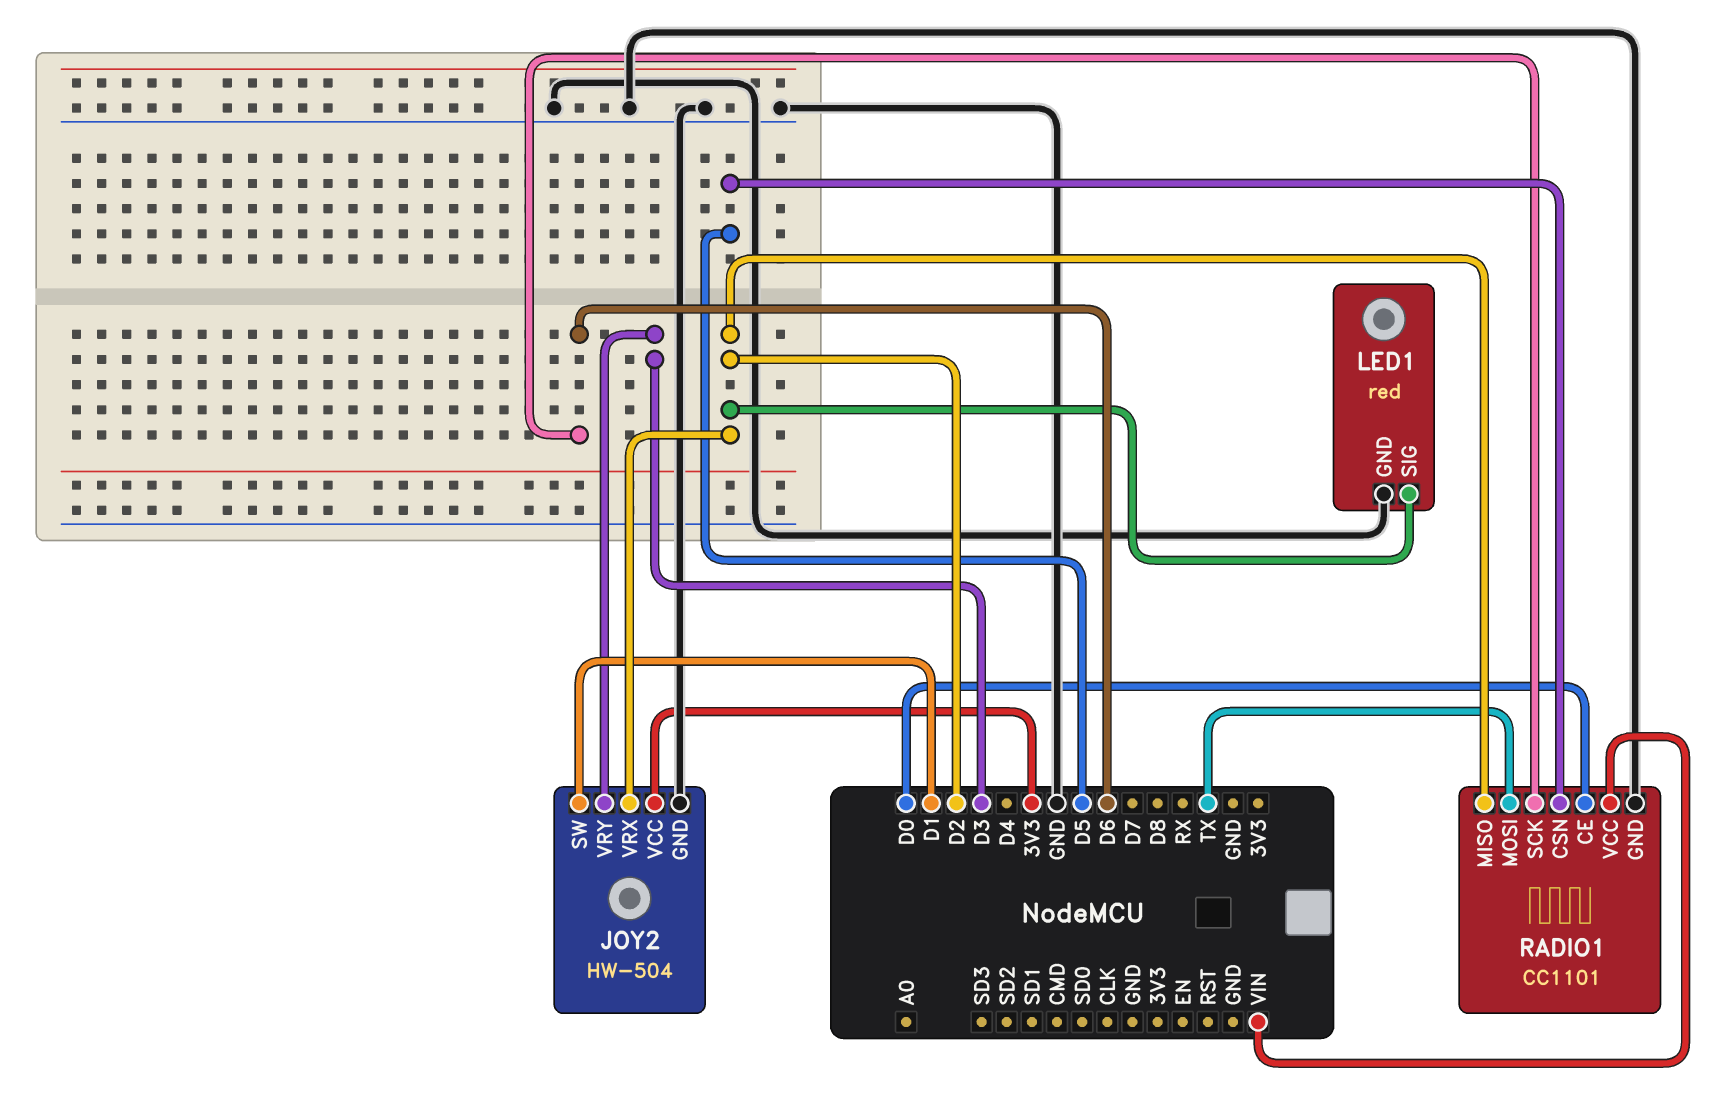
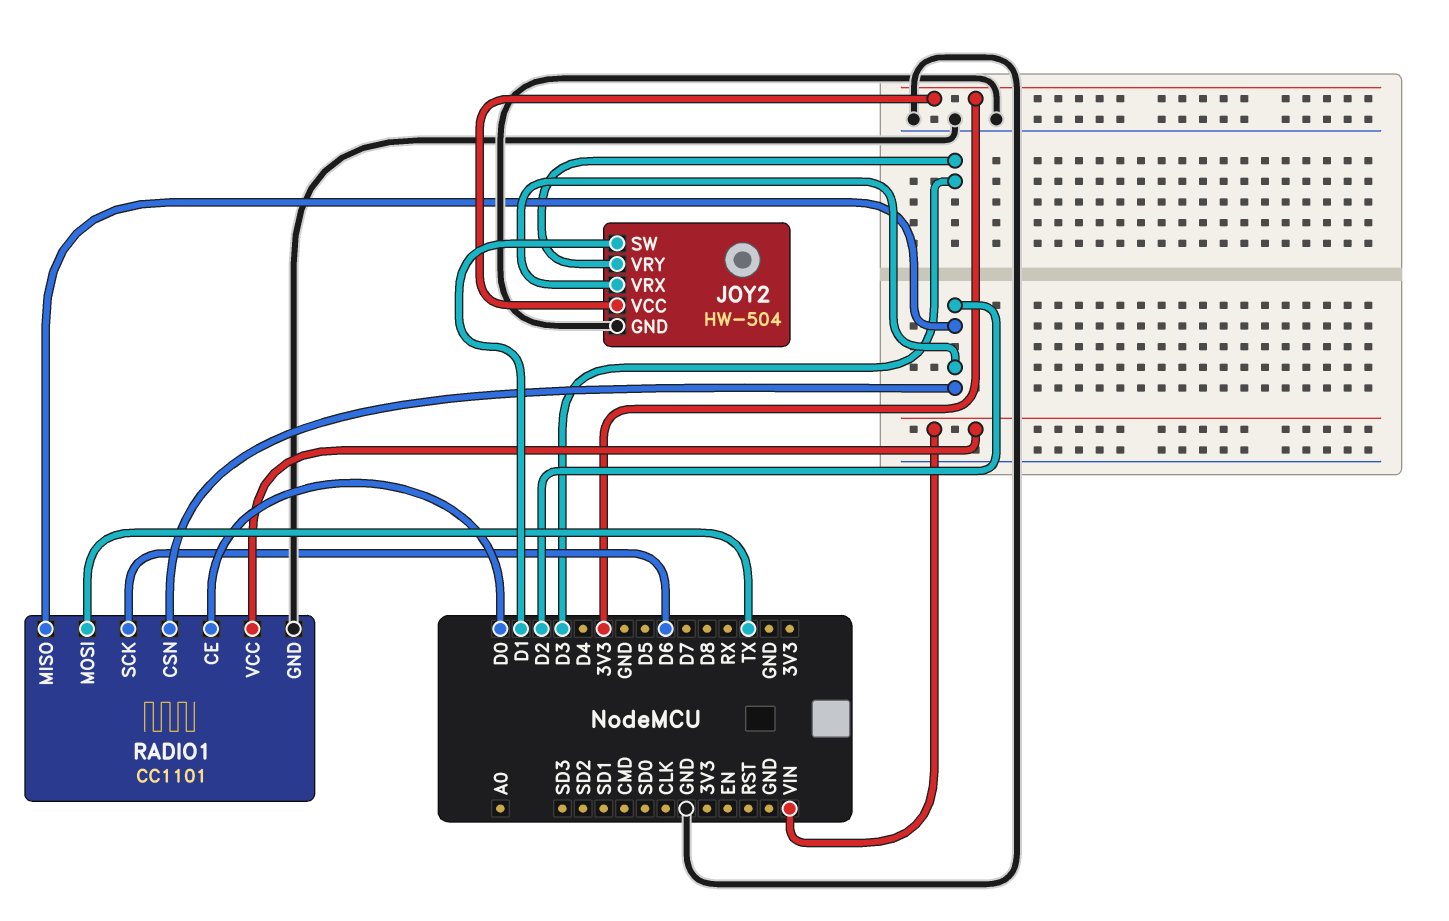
LED1: red -> none
LED1 pin GND: GND -> none
LED1 pin SIG: D2 -> none
RADIO1 pin CSN: D5 -> D2

